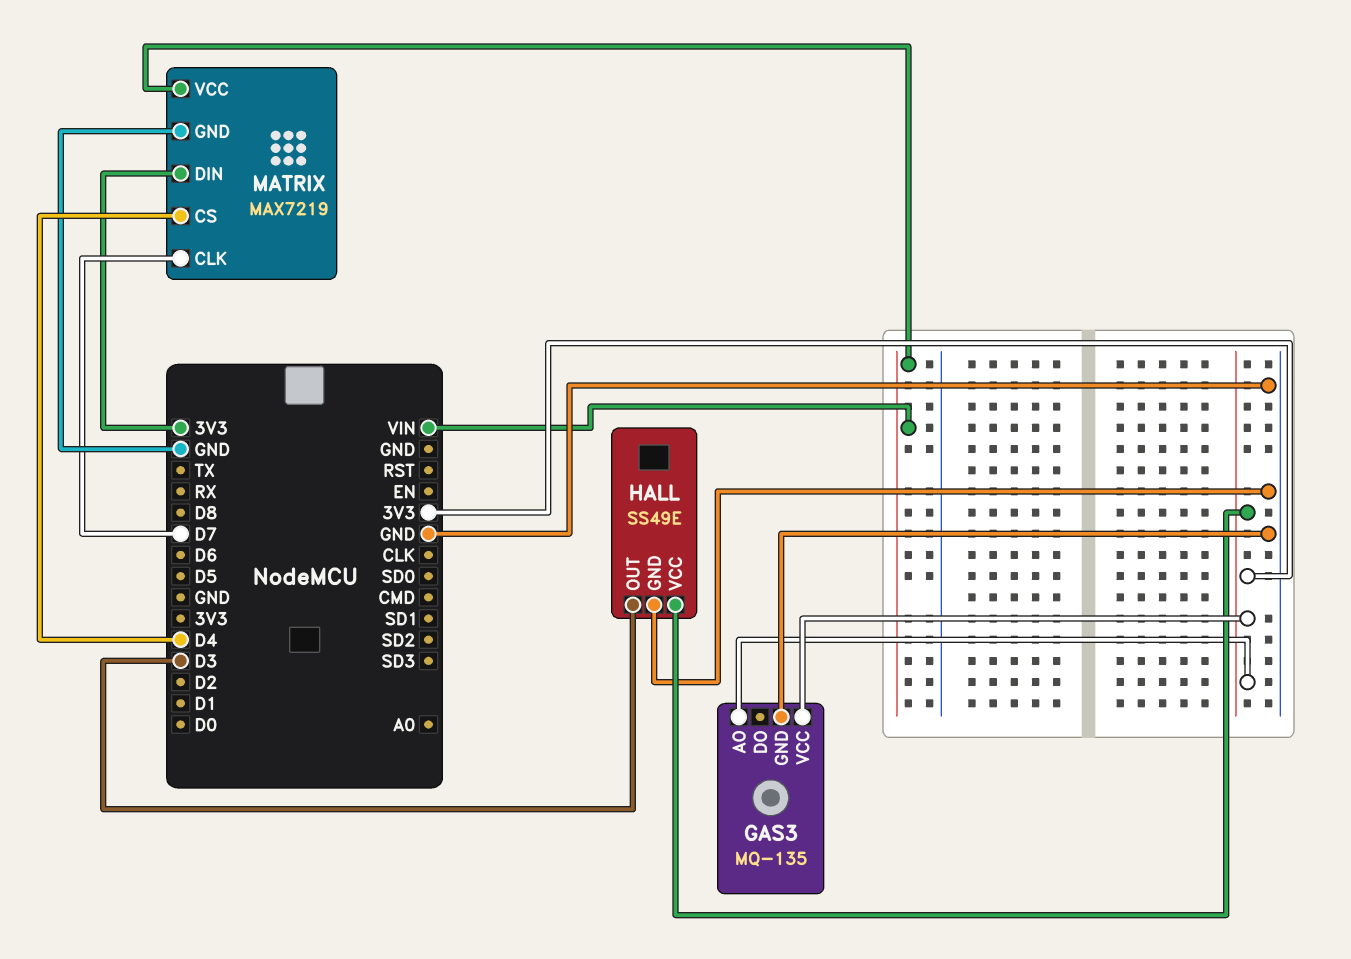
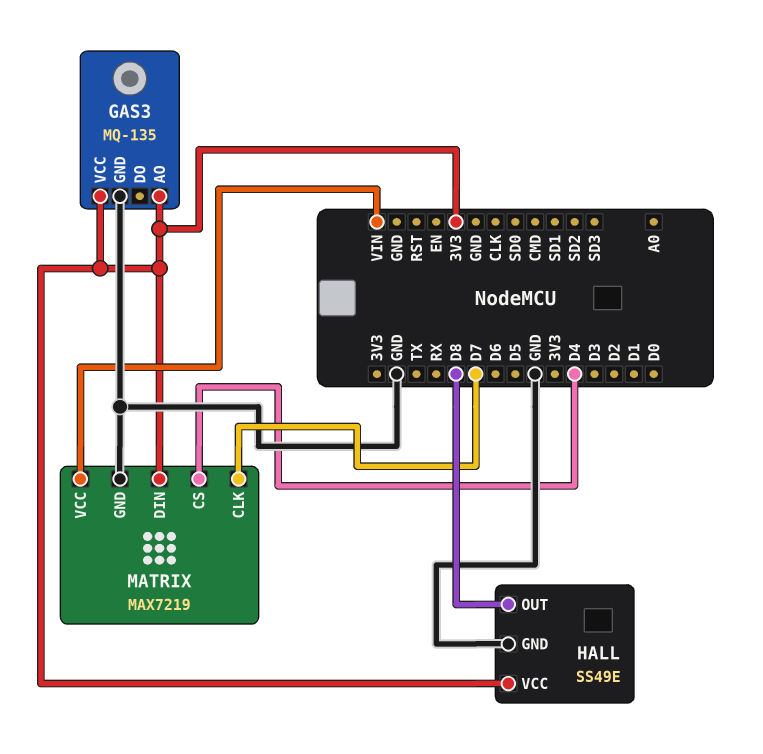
HALL pin OUT: D3 -> D8

